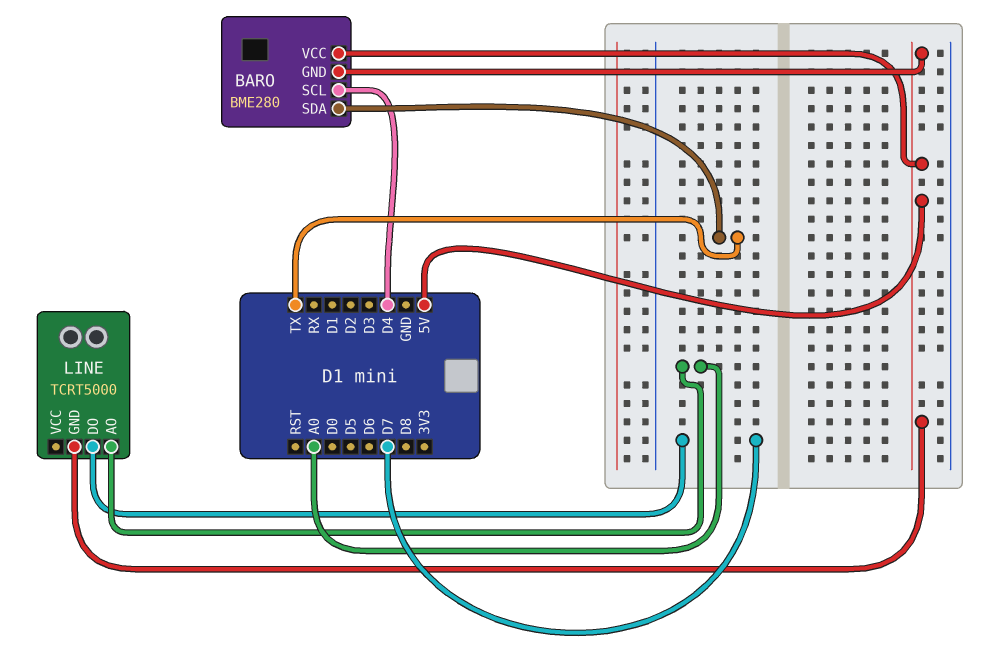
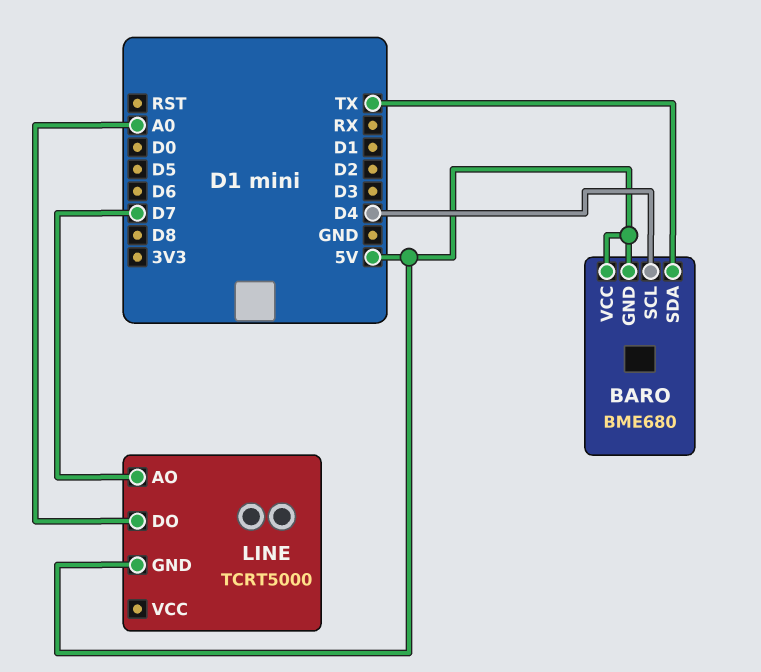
BARO: BME280 -> BME680
LINE pin AO: A0 -> D7
LINE pin DO: D7 -> A0

